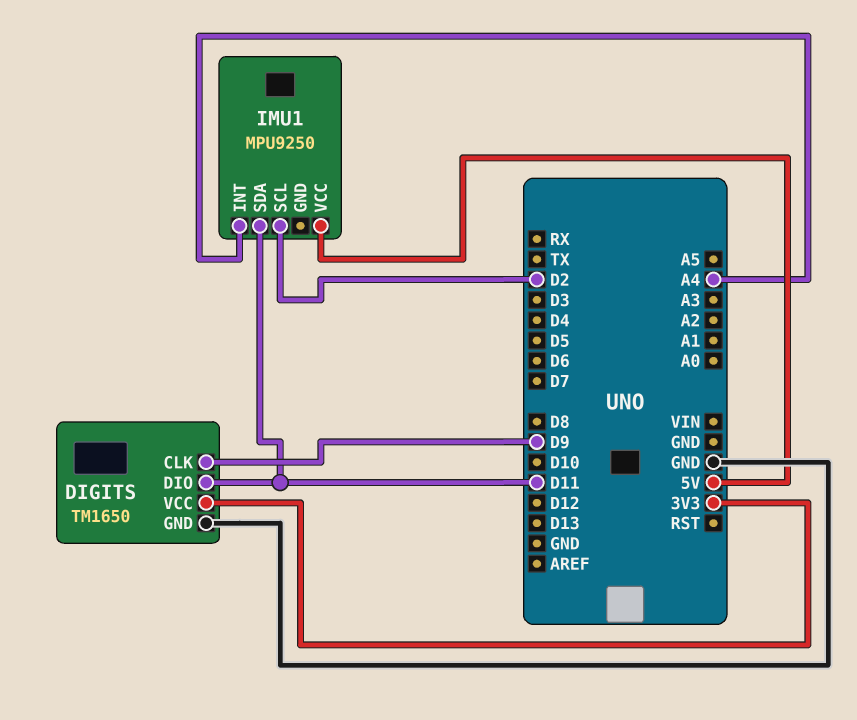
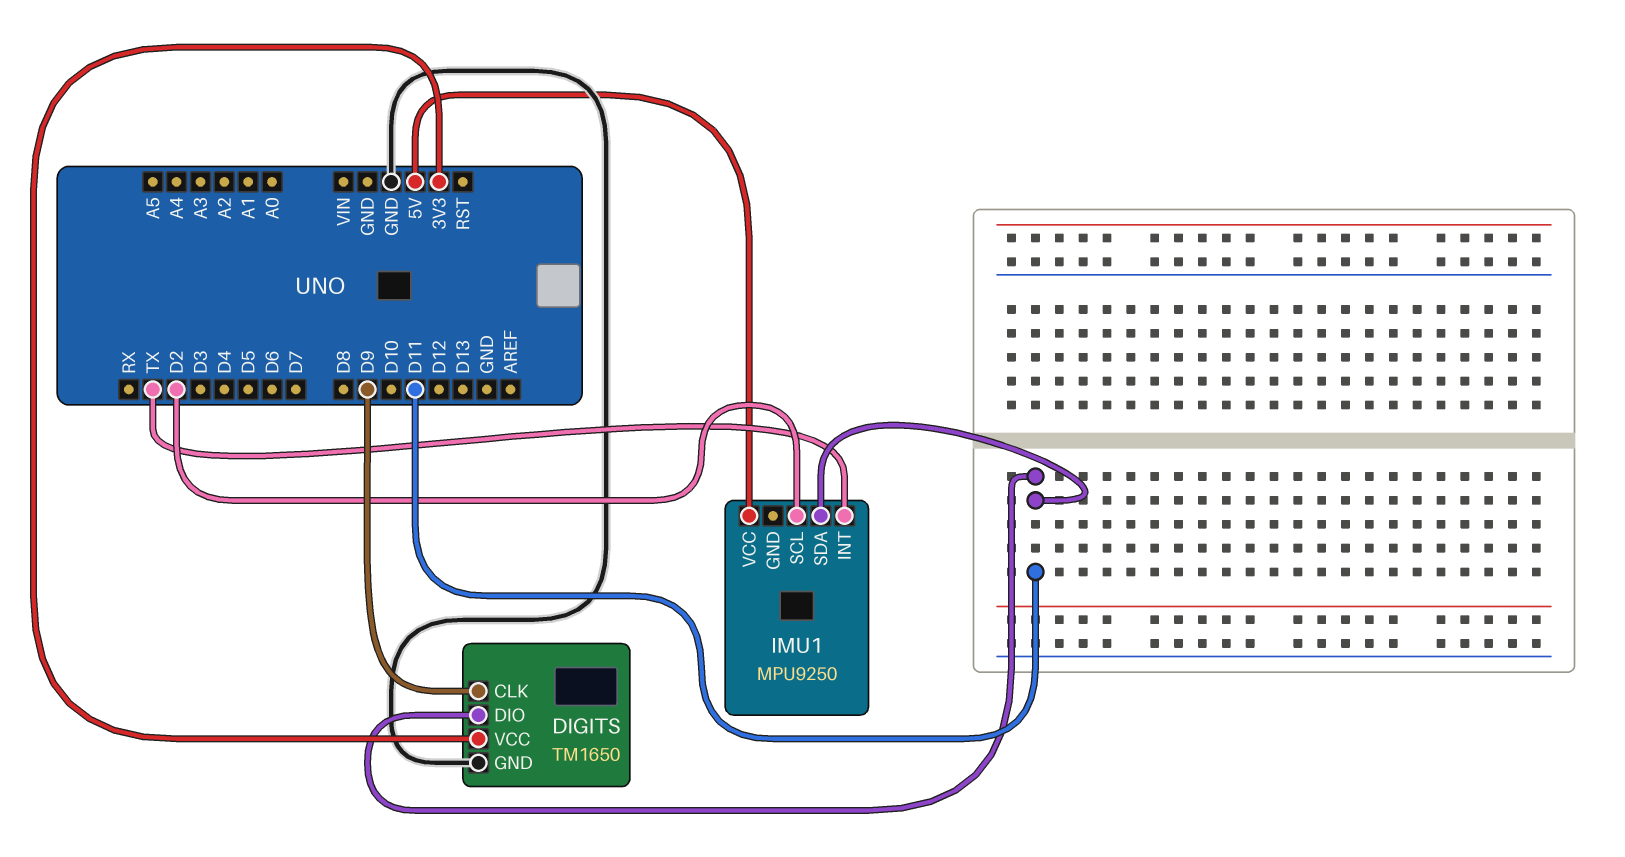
IMU1 pin INT: A4 -> TX

